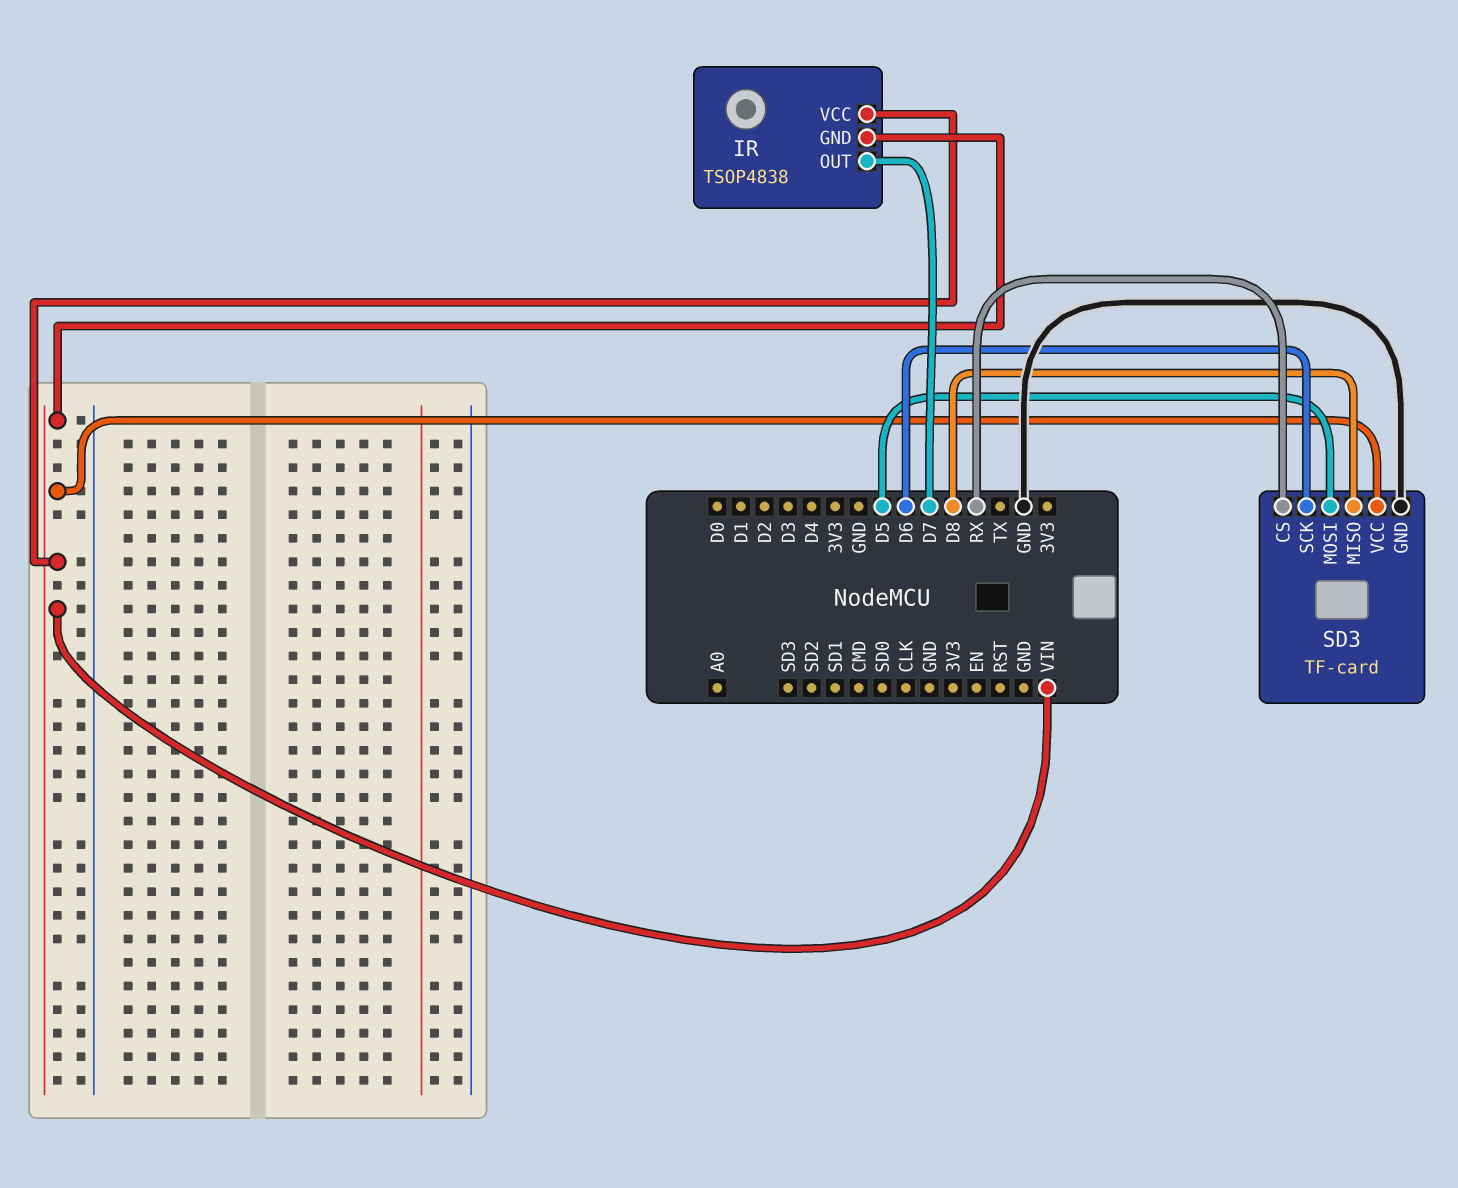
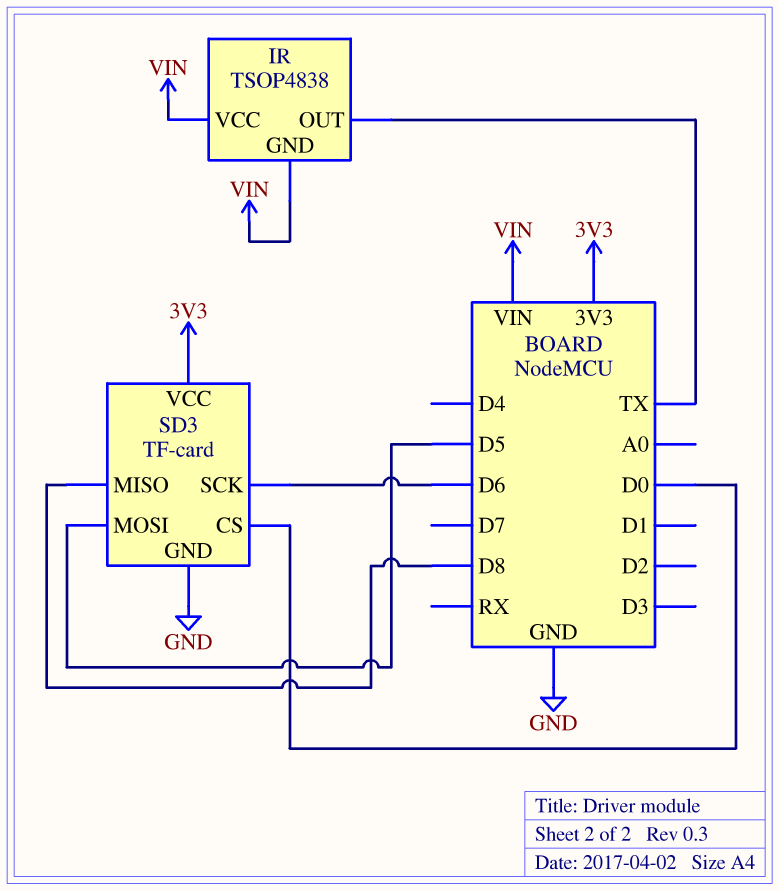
IR pin OUT: D7 -> TX
SD3 pin CS: RX -> D0
SD3 pin VCC: VIN -> 3V3

